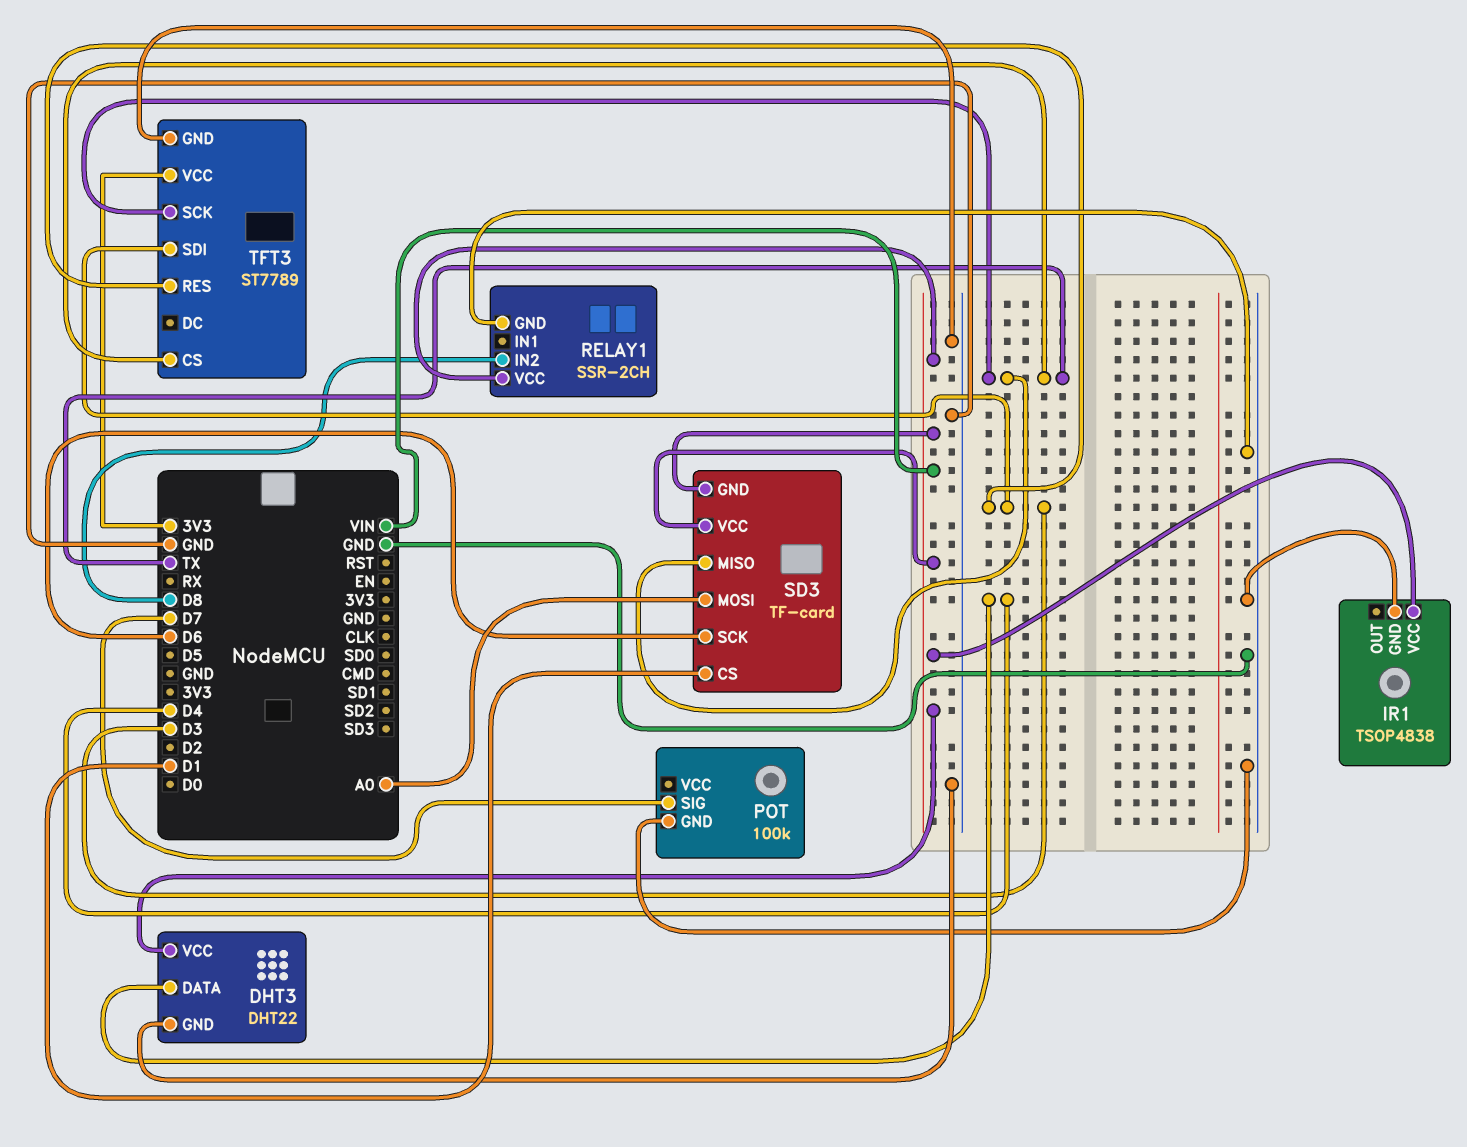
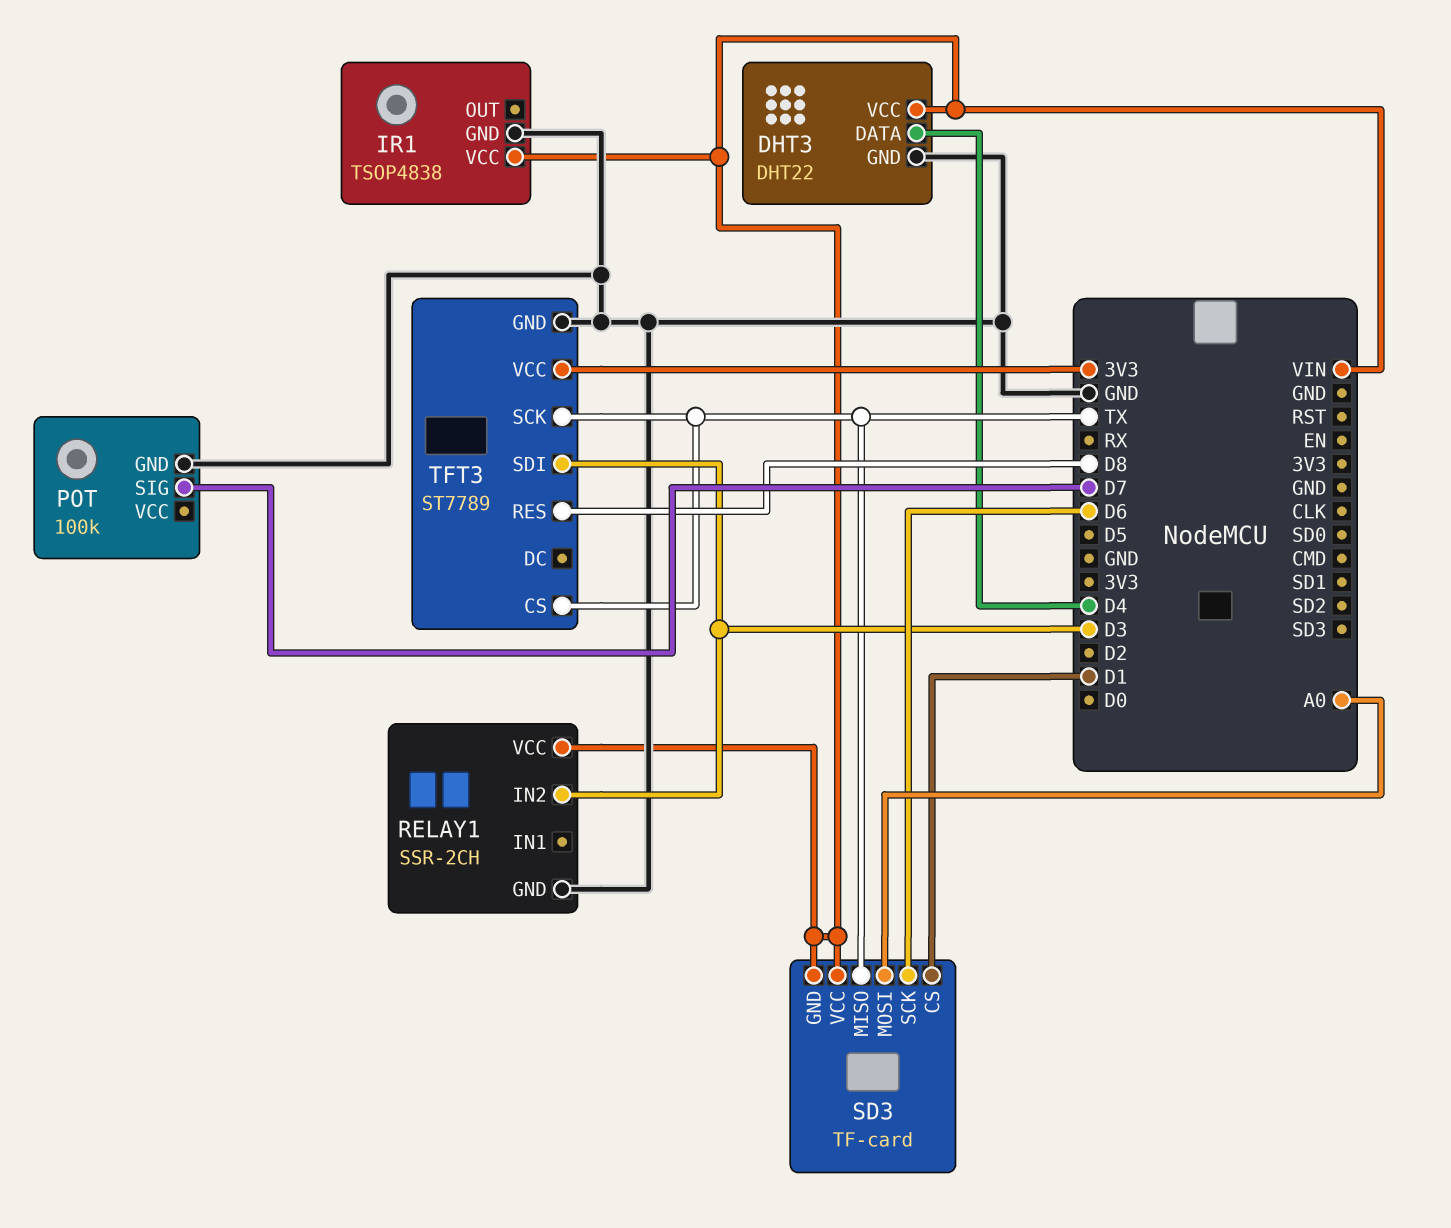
RELAY1 pin IN2: D8 -> D3
TFT3 pin RES: D3 -> D8

